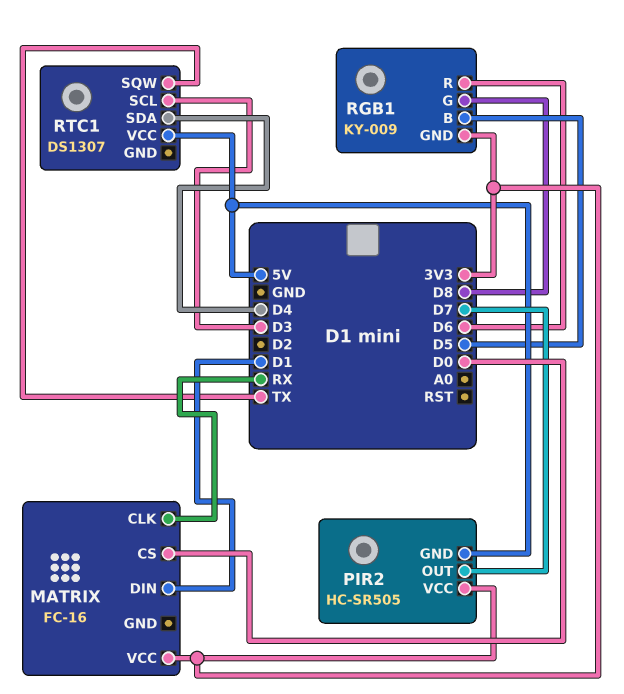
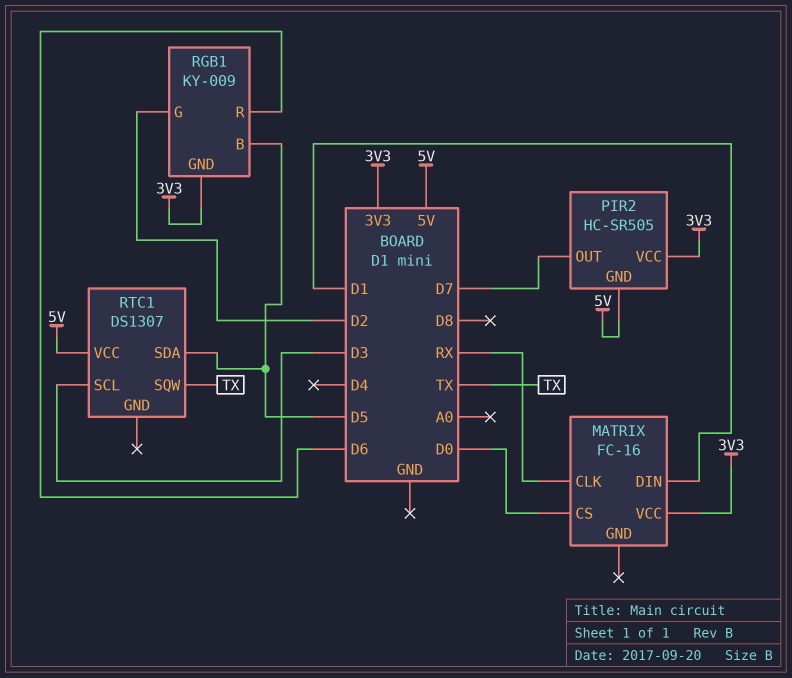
RGB1 pin G: D8 -> D2
RTC1 pin SDA: D4 -> D5

